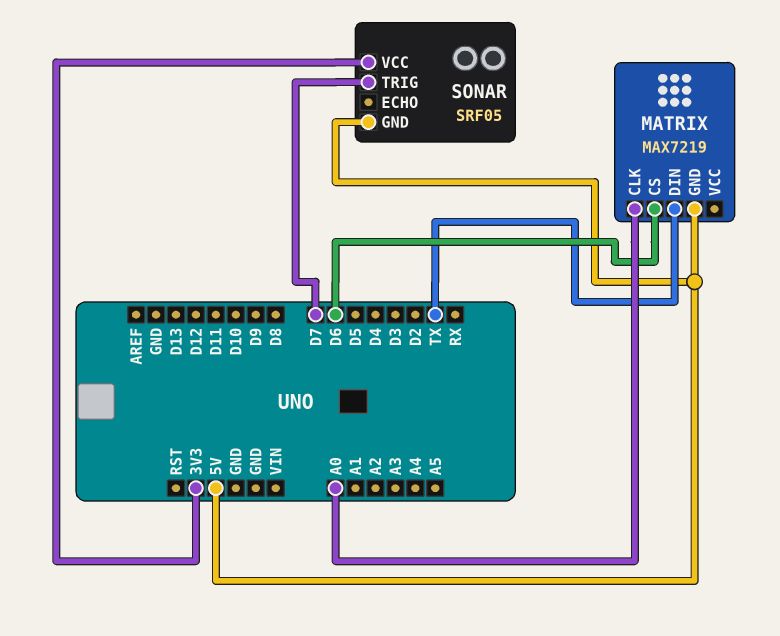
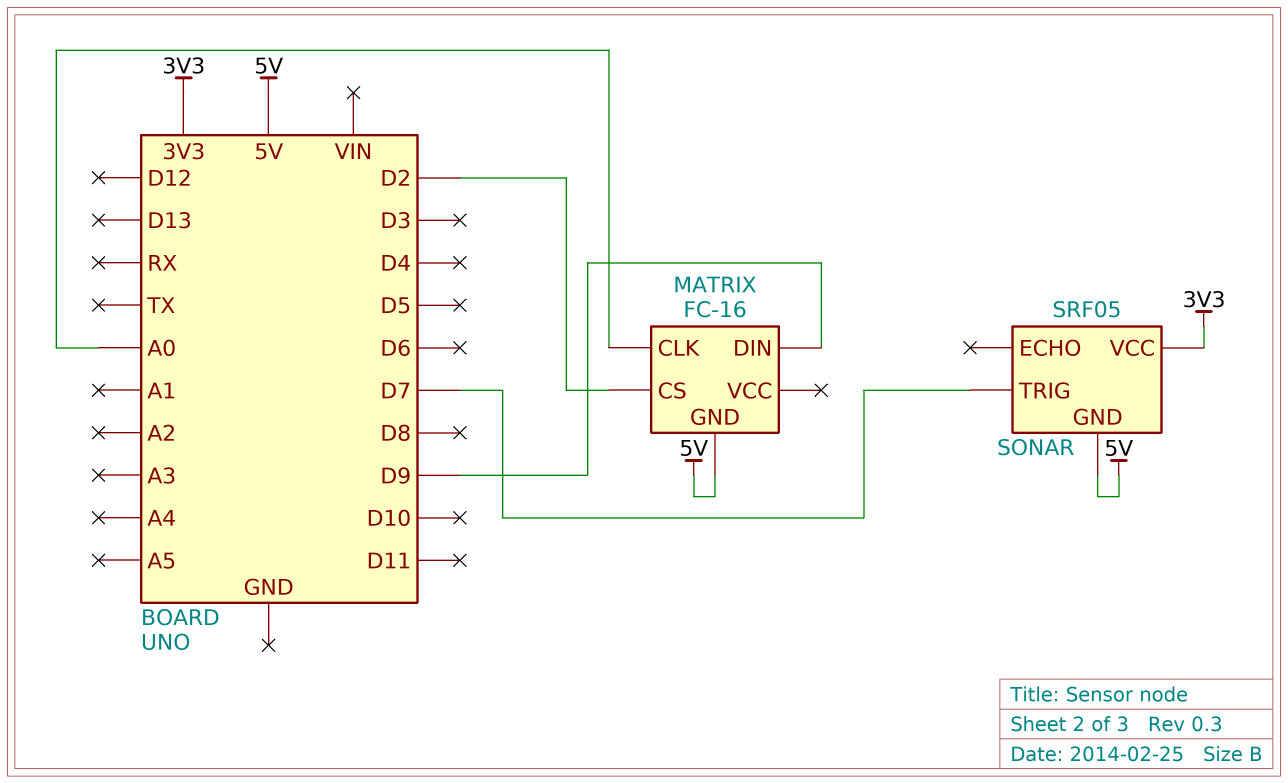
MATRIX: MAX7219 -> FC-16
MATRIX pin CS: D6 -> D2
MATRIX pin DIN: TX -> D9

